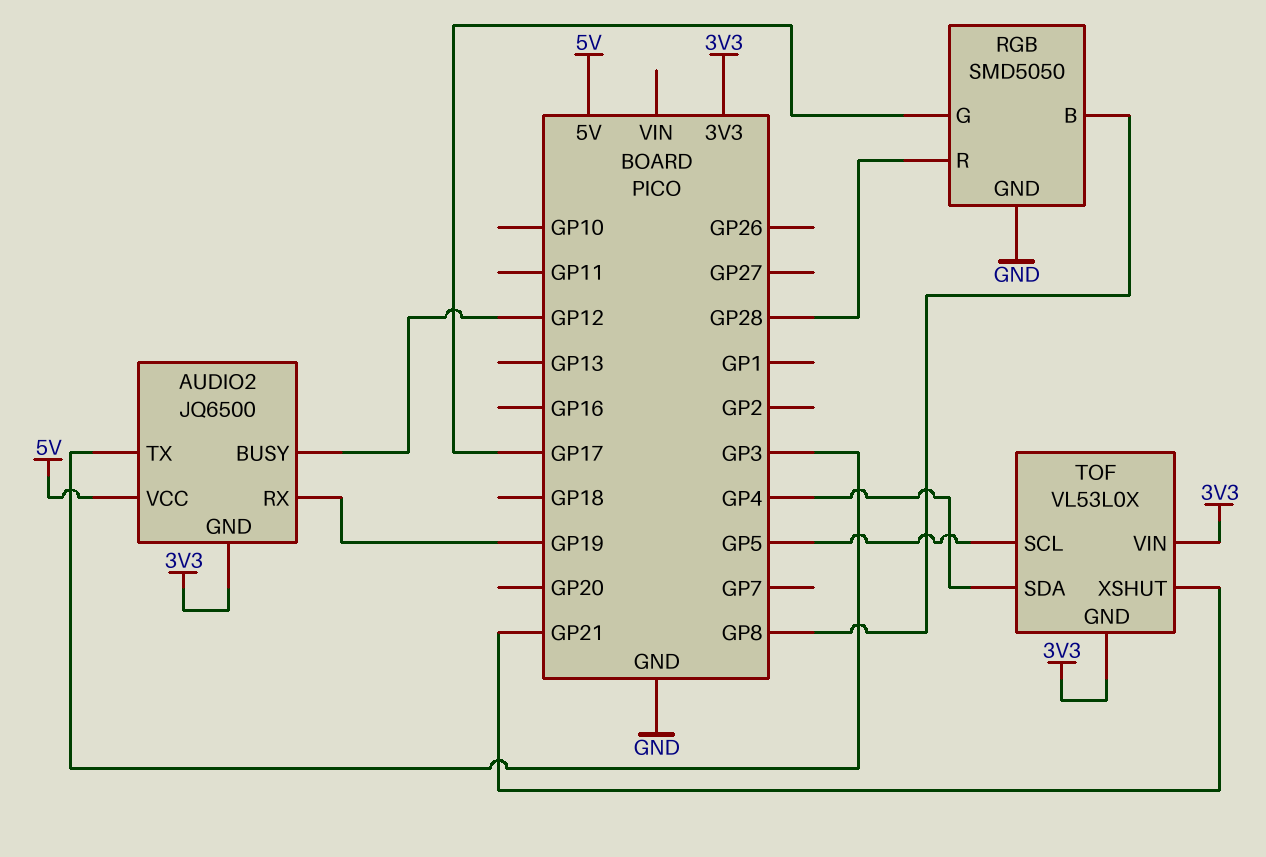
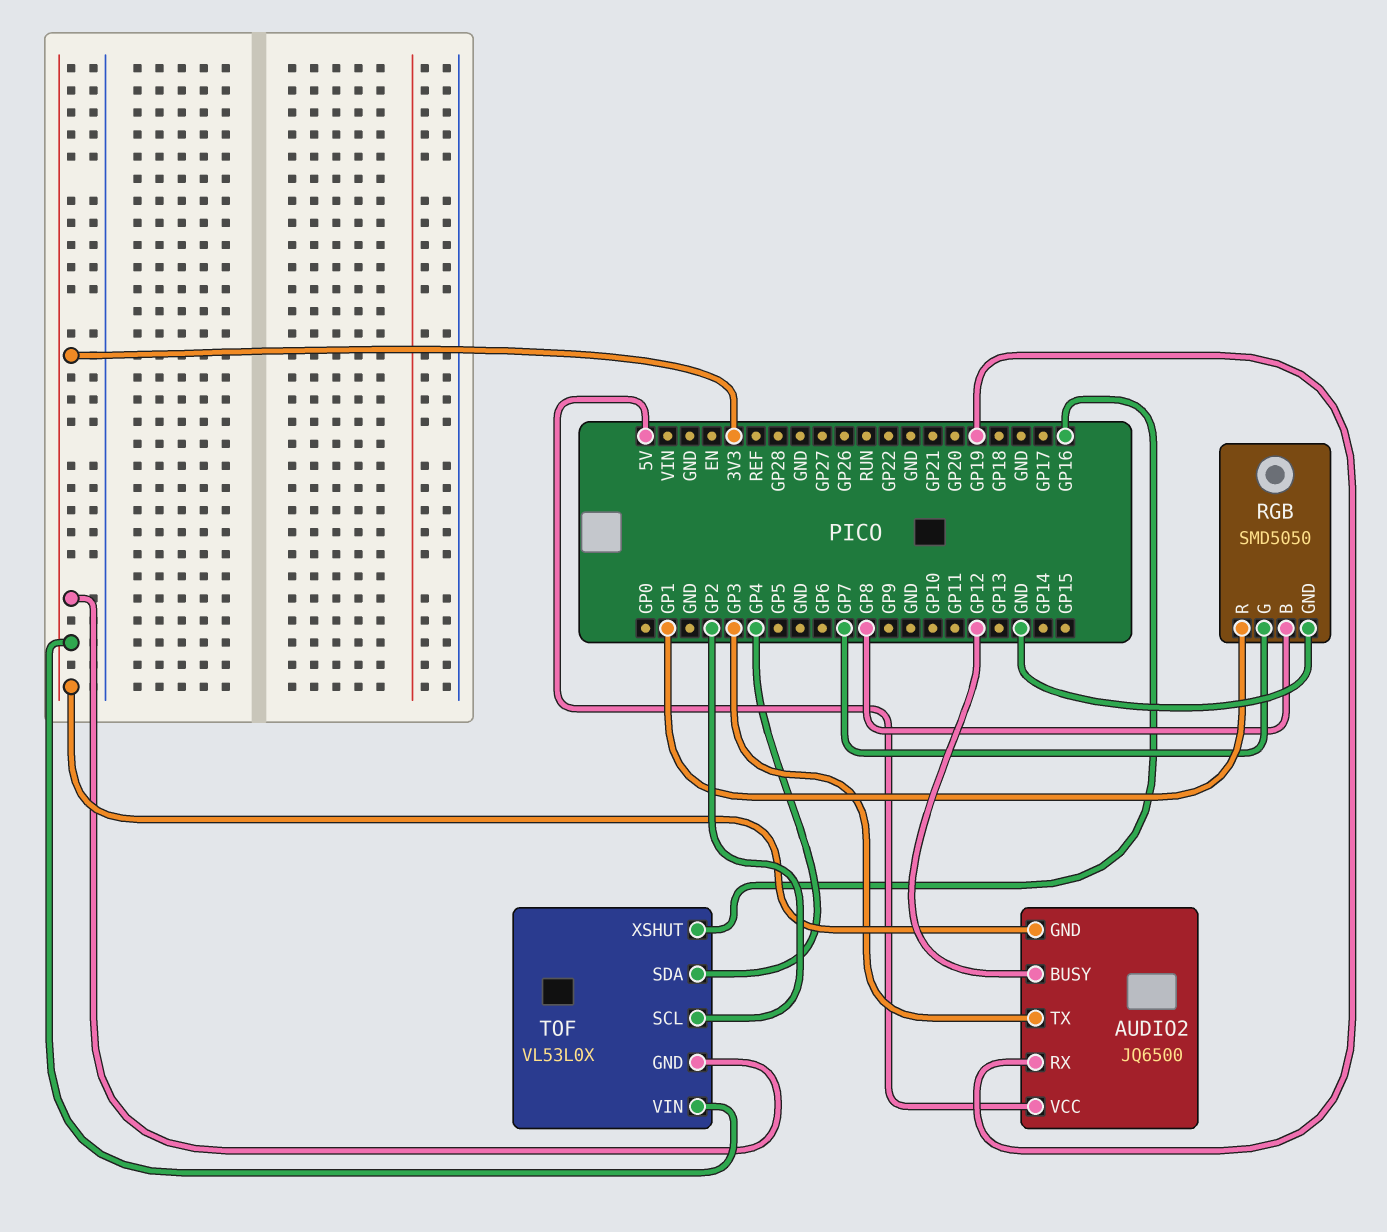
RGB pin G: GP17 -> GP7
RGB pin R: GP28 -> GP1
TOF pin SCL: GP5 -> GP2
TOF pin XSHUT: GP21 -> GP16

